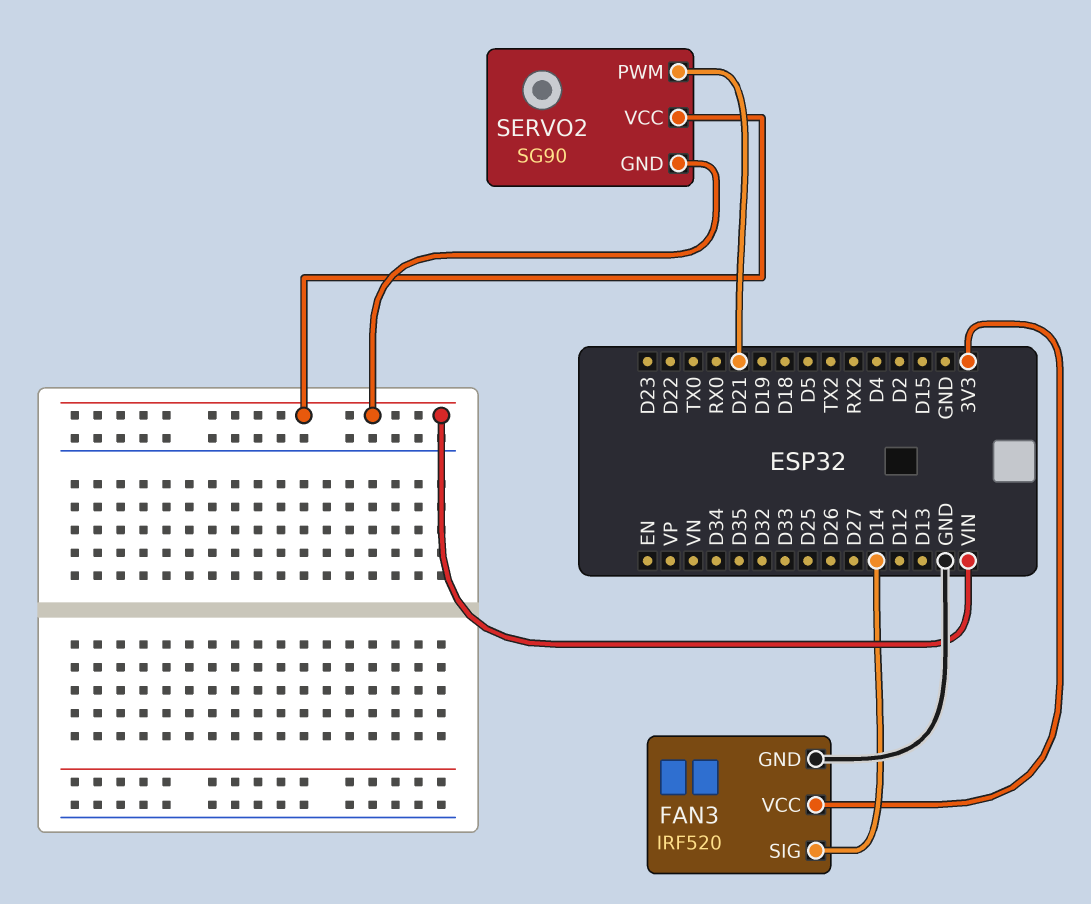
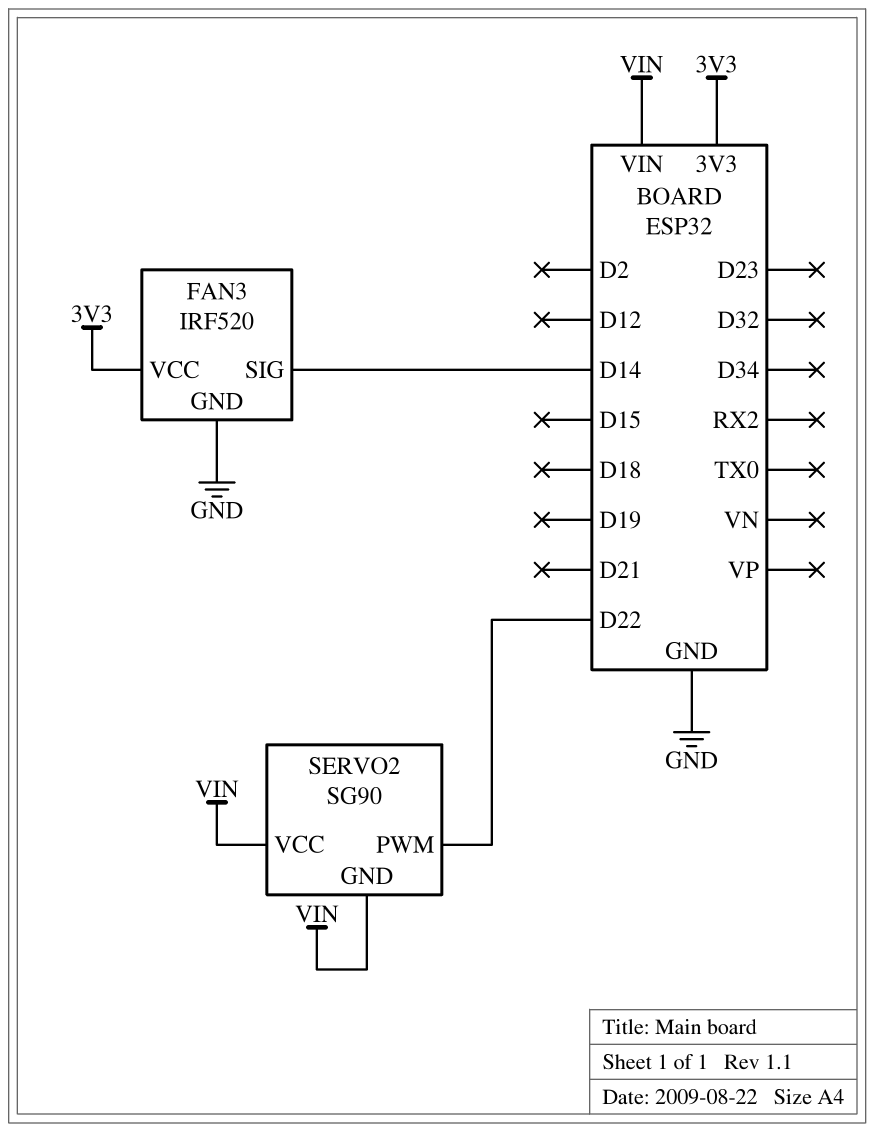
SERVO2 pin PWM: D21 -> D22

